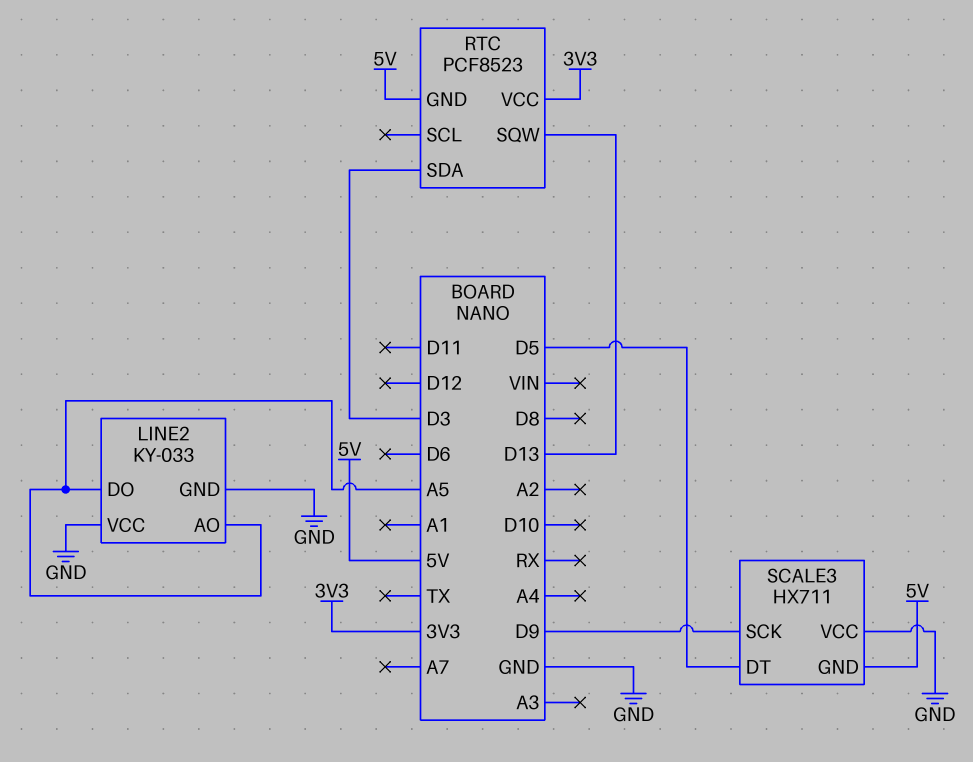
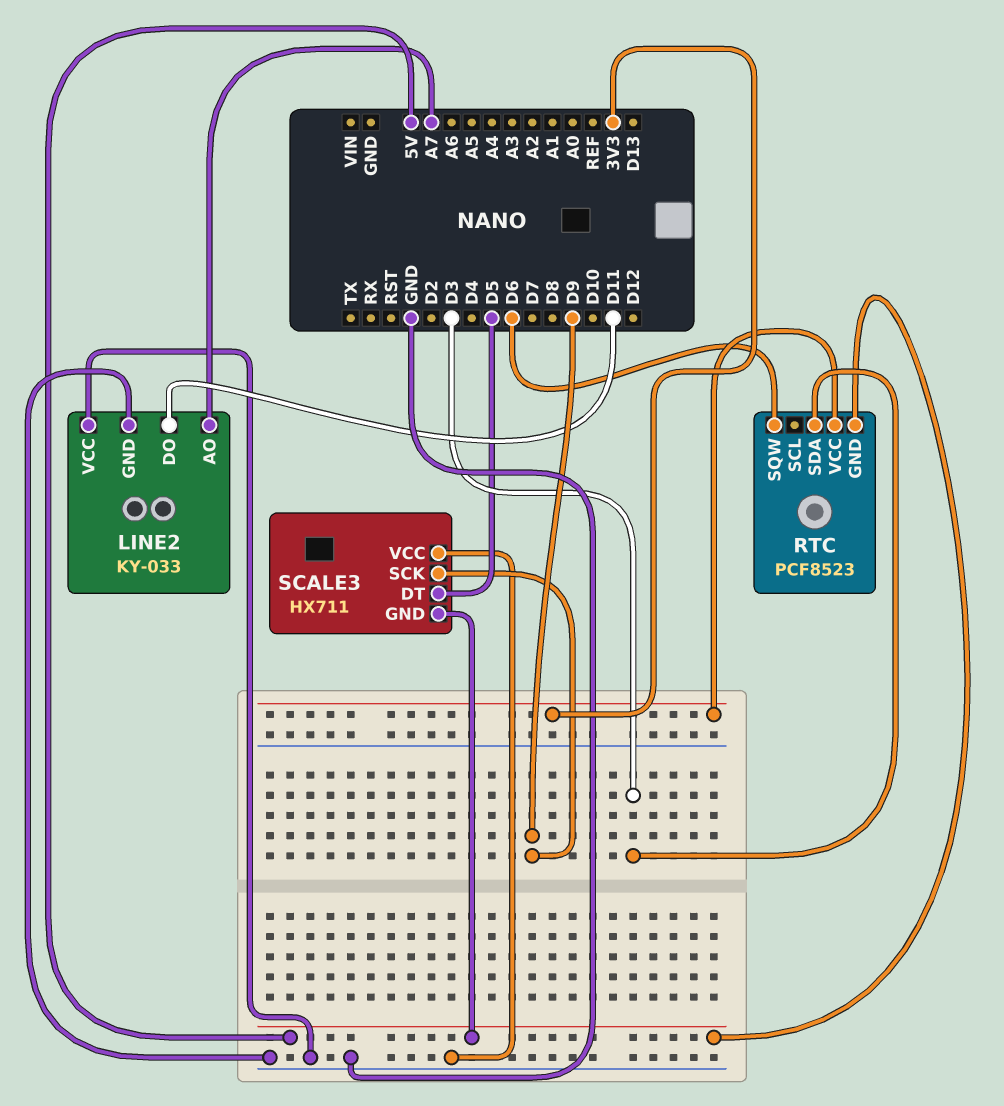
LINE2 pin AO: A5 -> A7
LINE2 pin DO: A5 -> D11
RTC pin SQW: D13 -> D6

